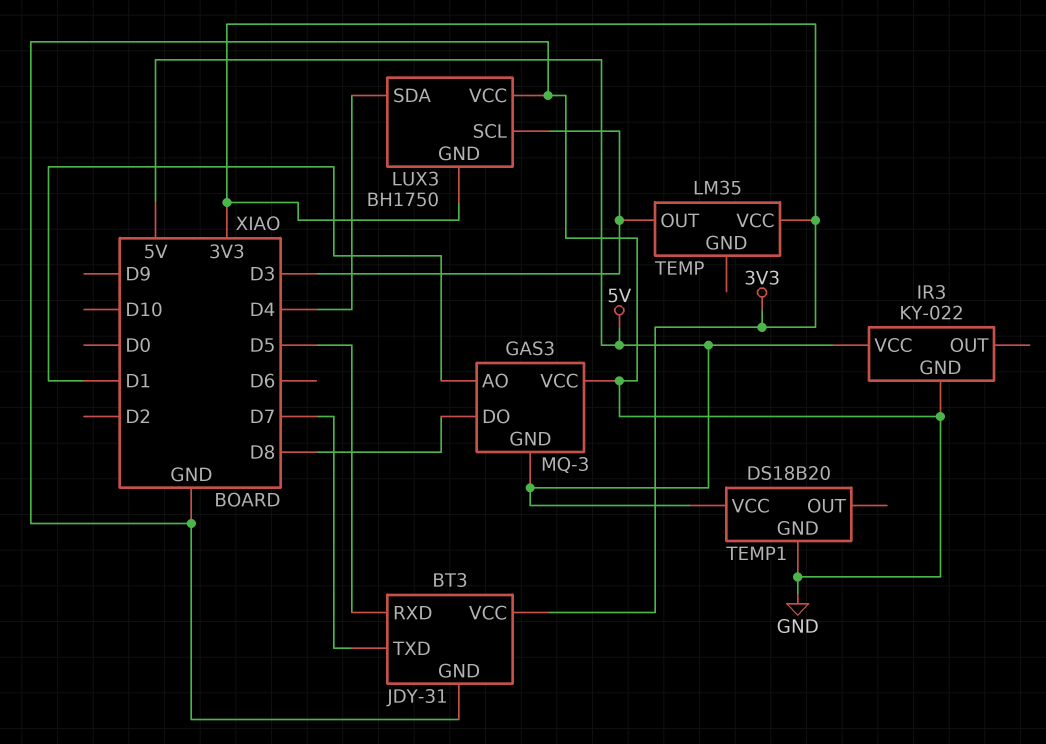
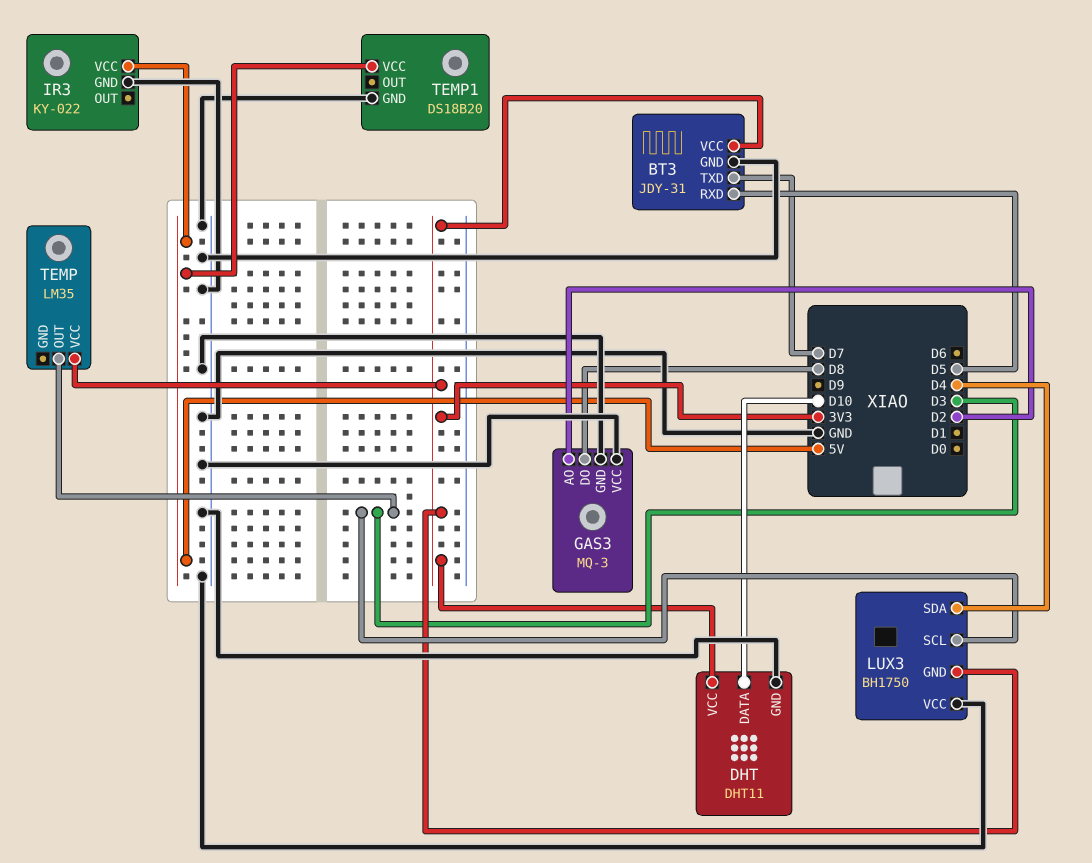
DHT: none -> DHT11
DHT pin DATA: none -> D10
DHT pin GND: none -> GND
DHT pin VCC: none -> 3V3
GAS3 pin AO: D1 -> D2
GAS3 pin GND: 5V -> GND

